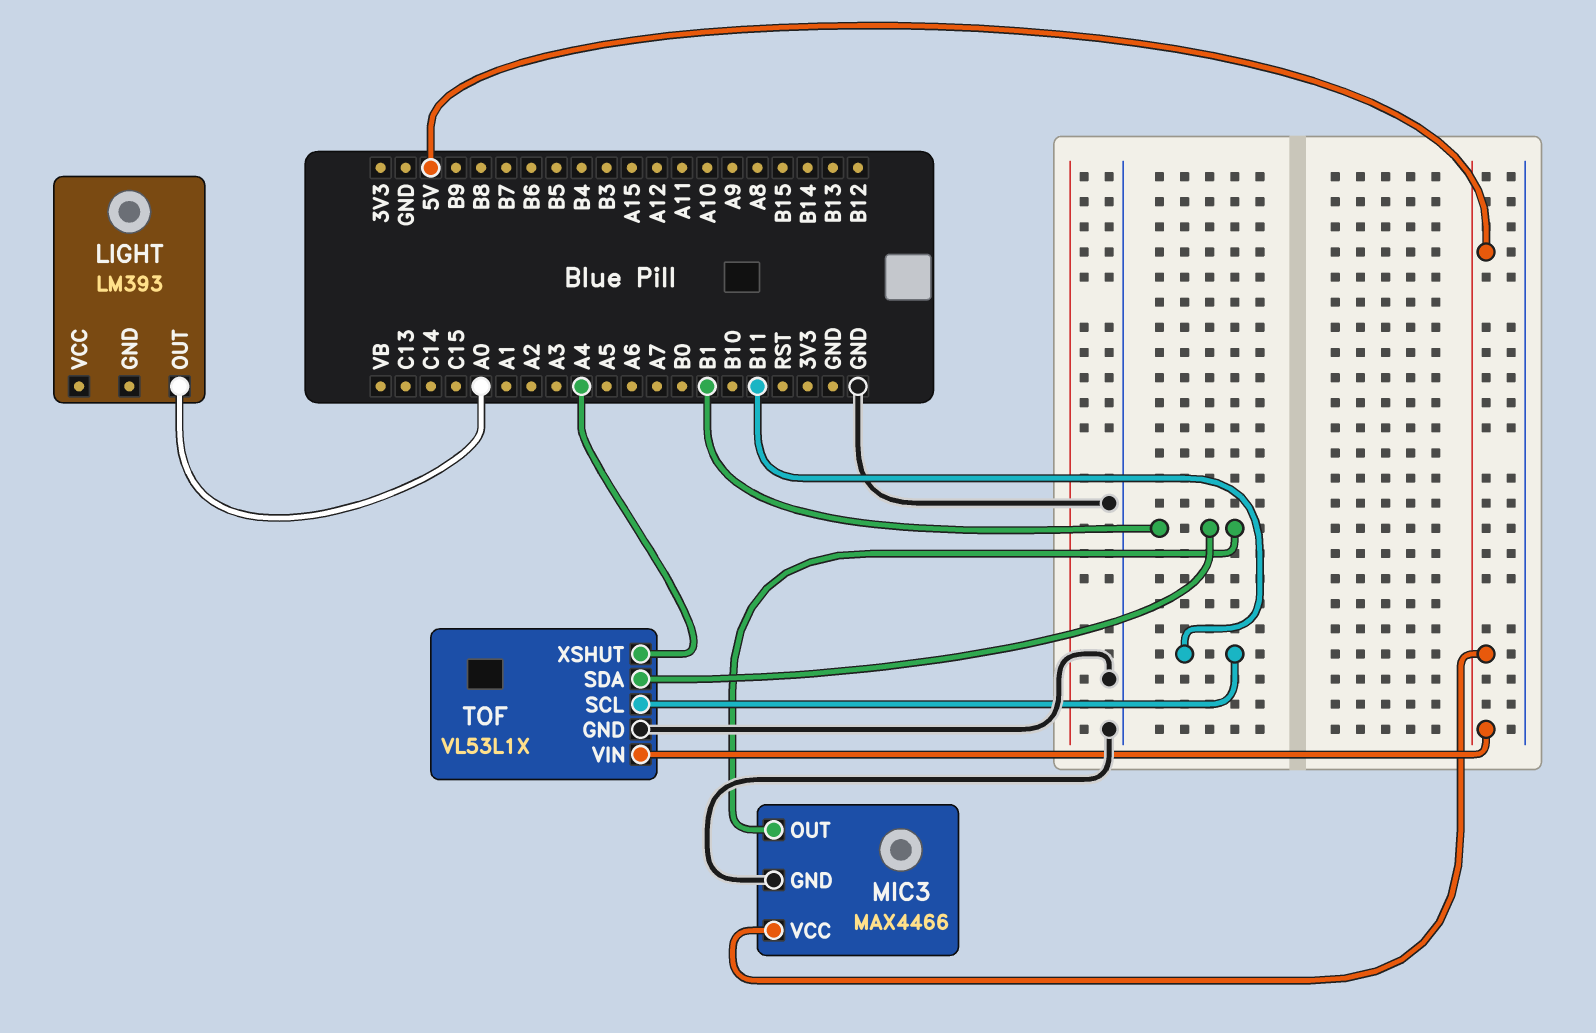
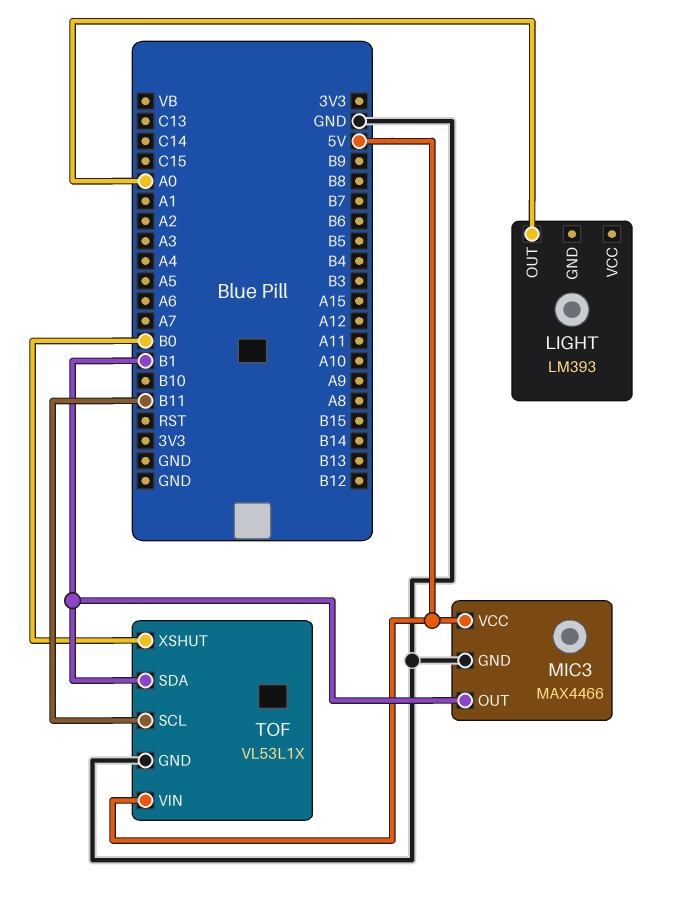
TOF pin XSHUT: A4 -> B0

